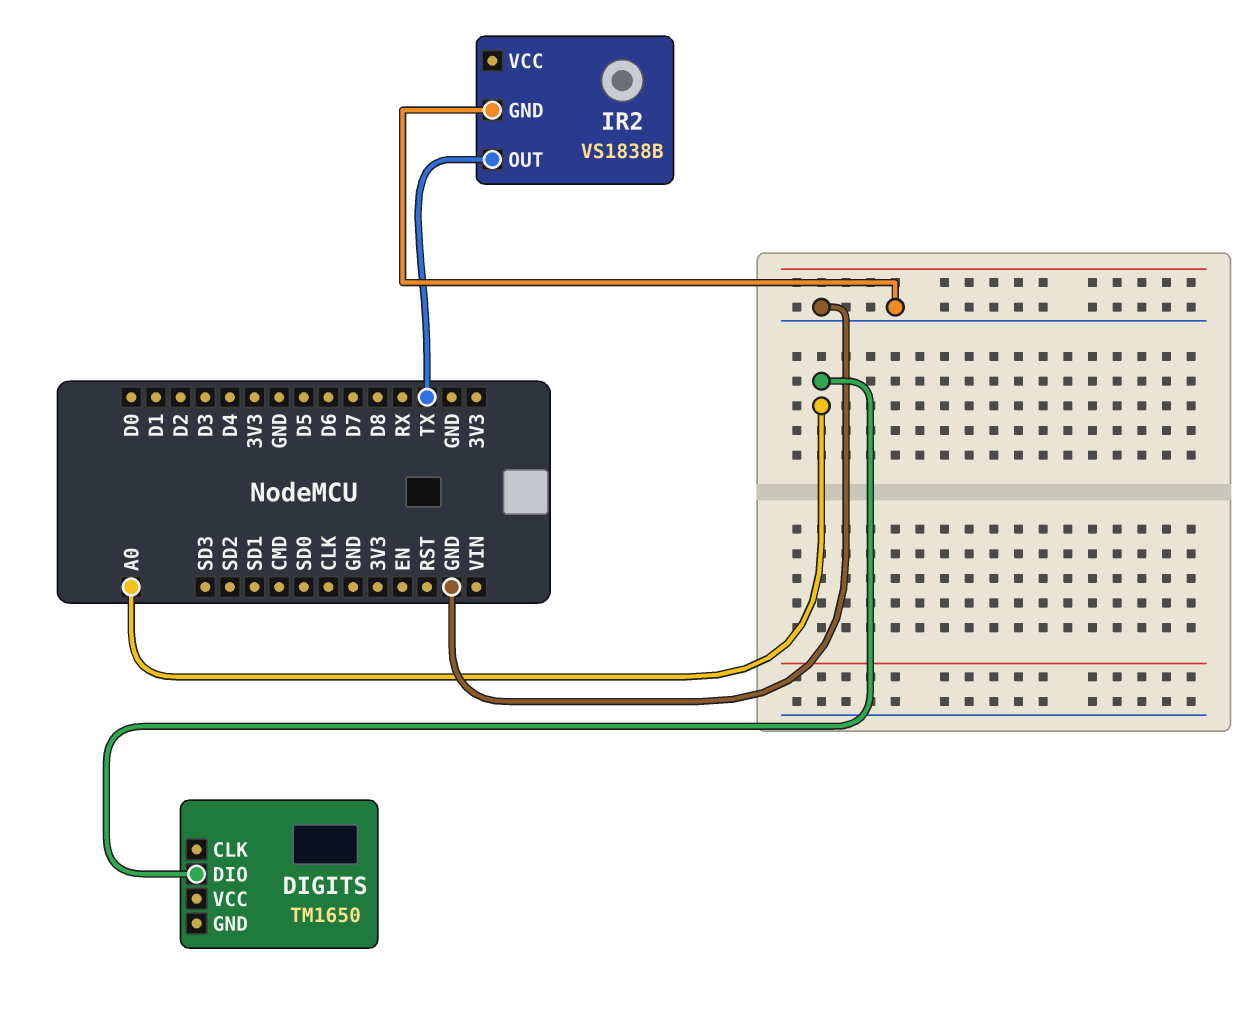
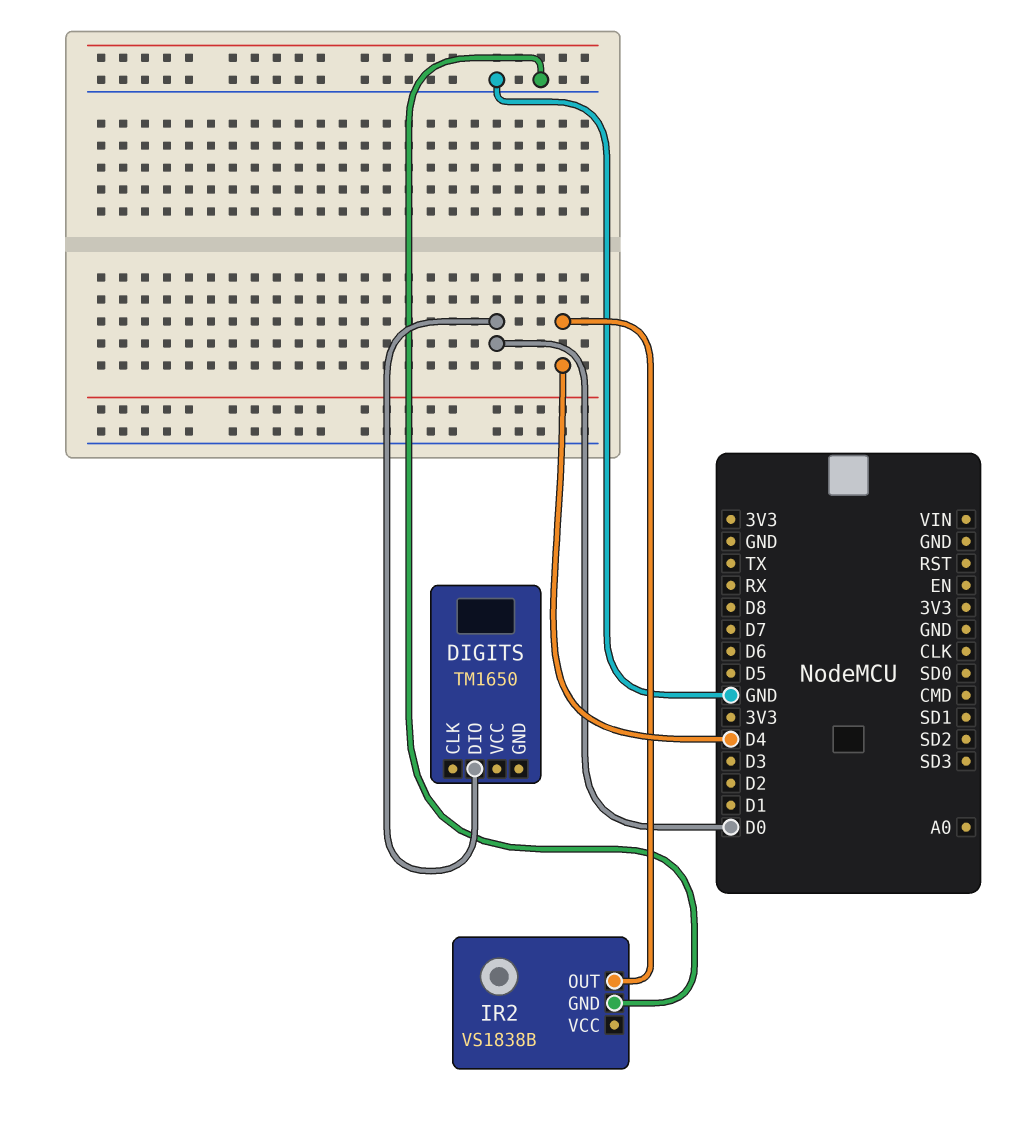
DIGITS pin DIO: A0 -> D0
IR2 pin OUT: TX -> D4

